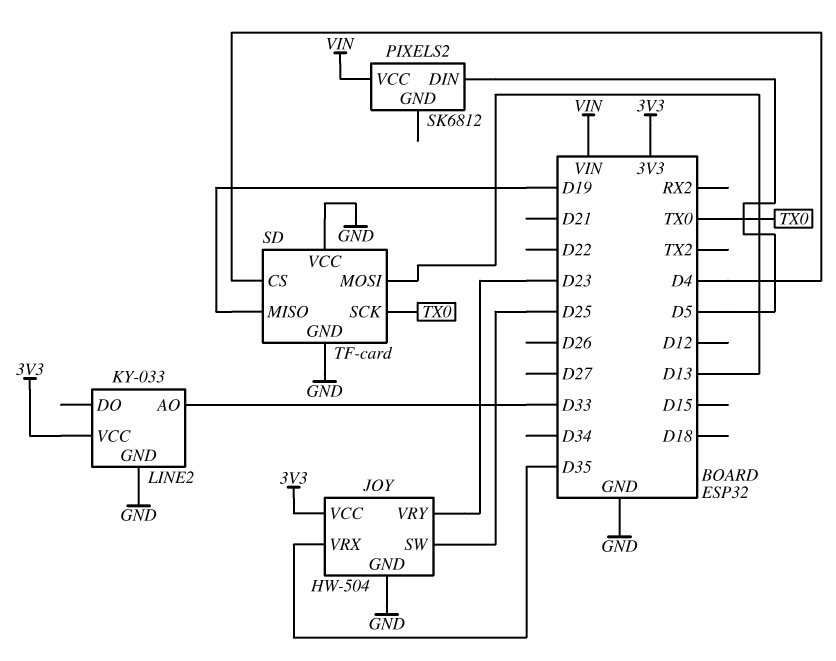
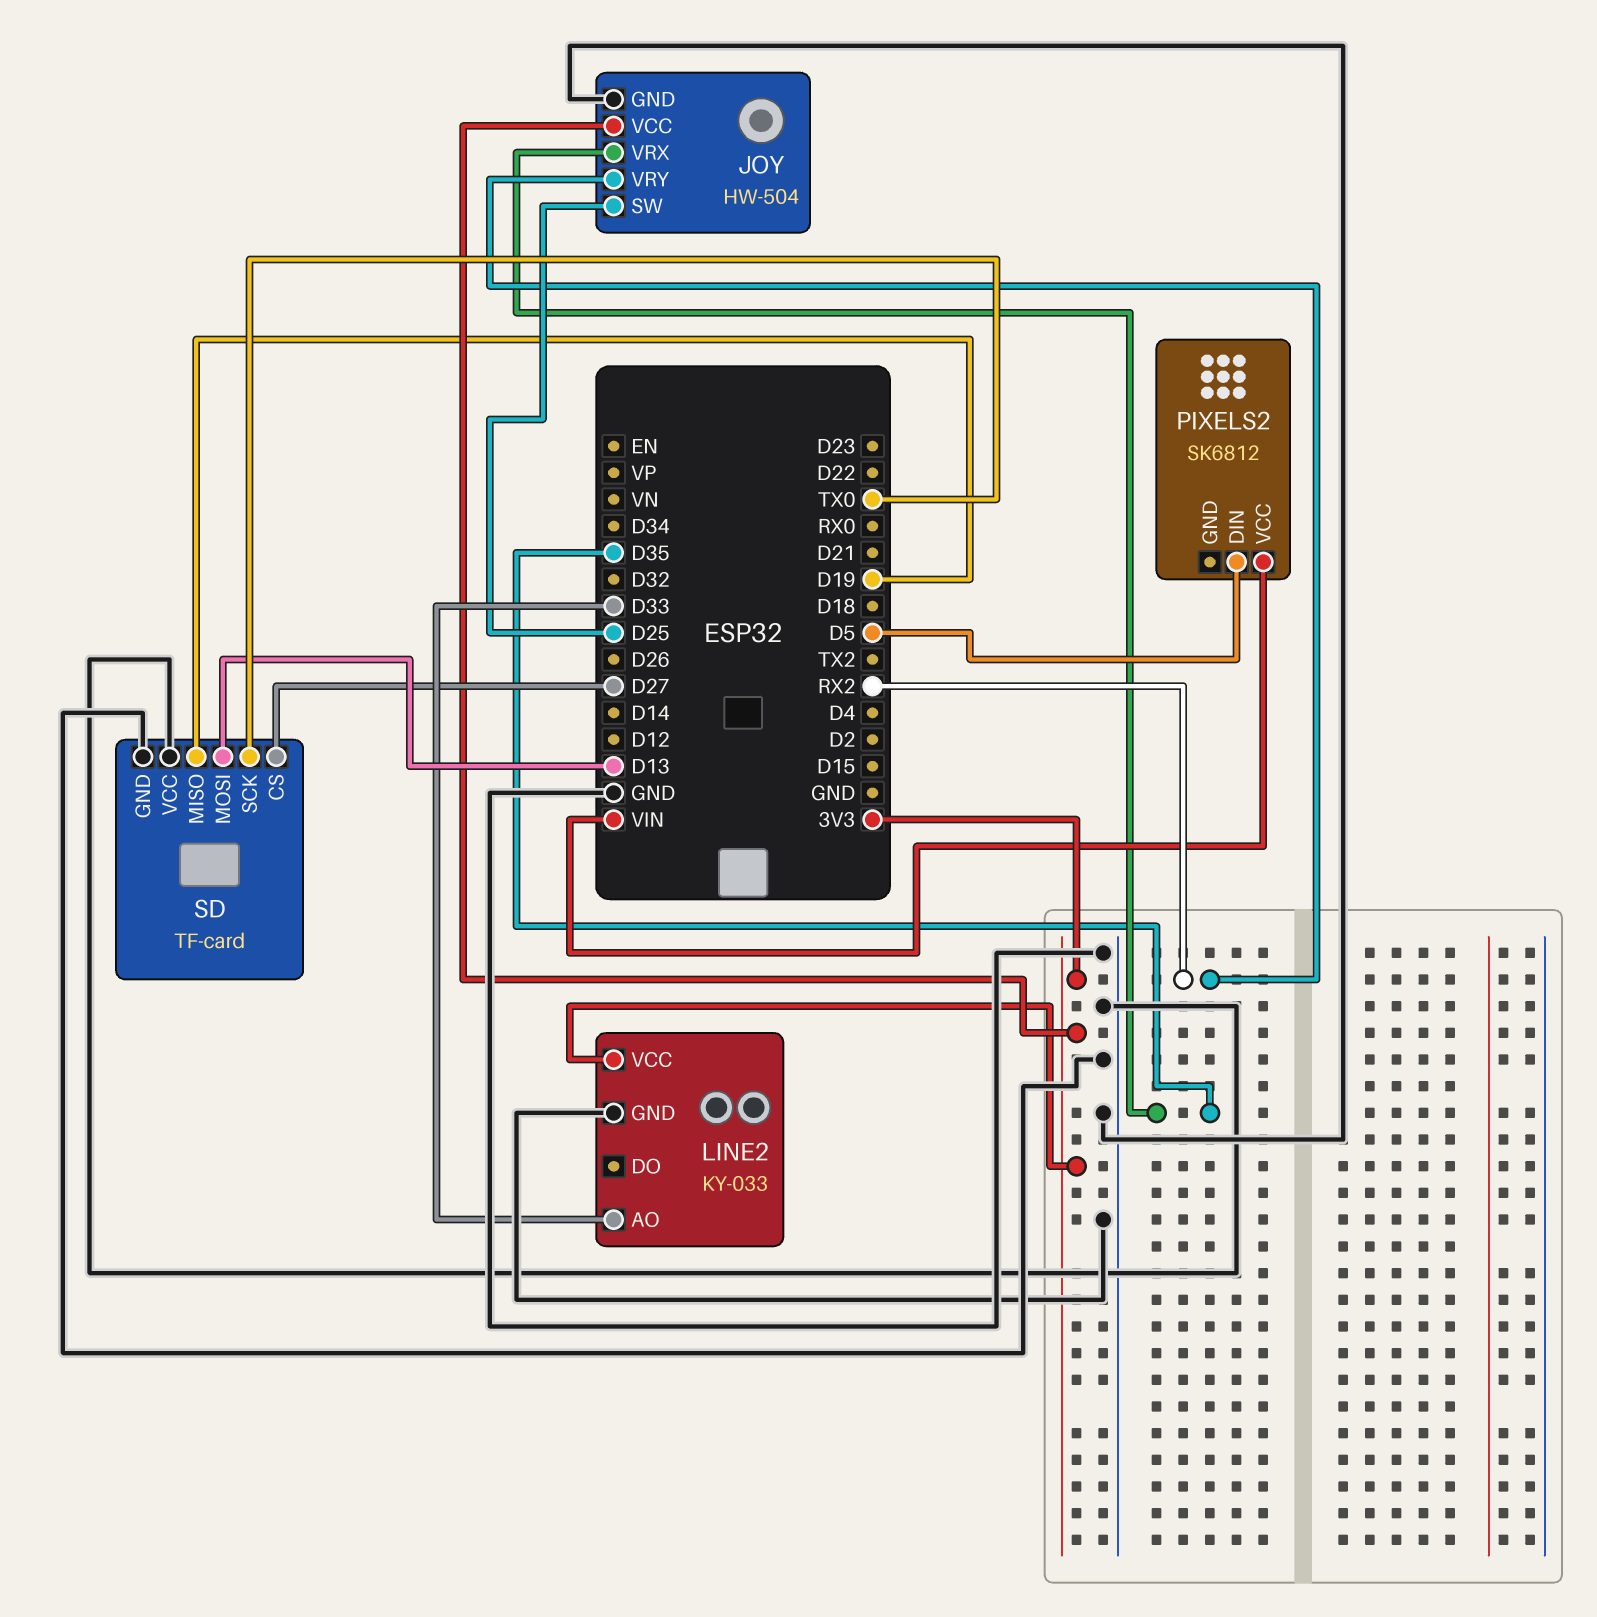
JOY pin VRY: D23 -> RX2
SD pin CS: D4 -> D27

